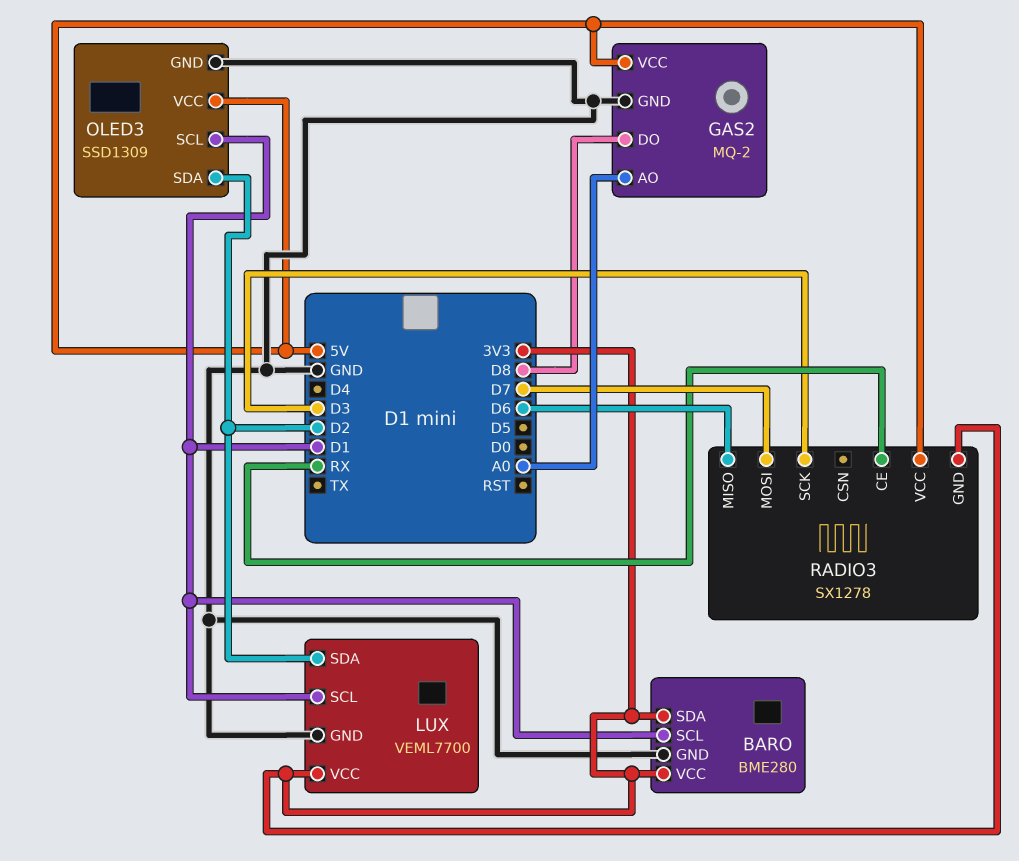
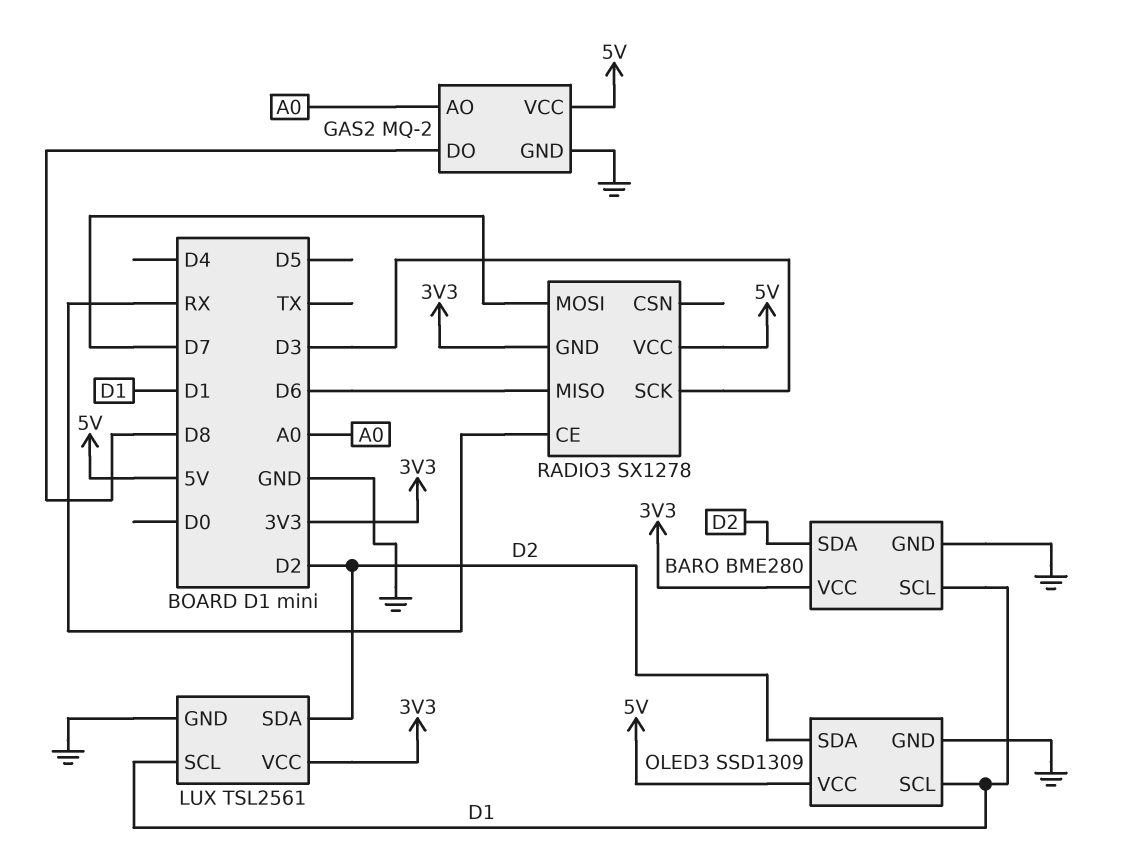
BARO pin SDA: 3V3 -> D2
LUX: VEML7700 -> TSL2561

